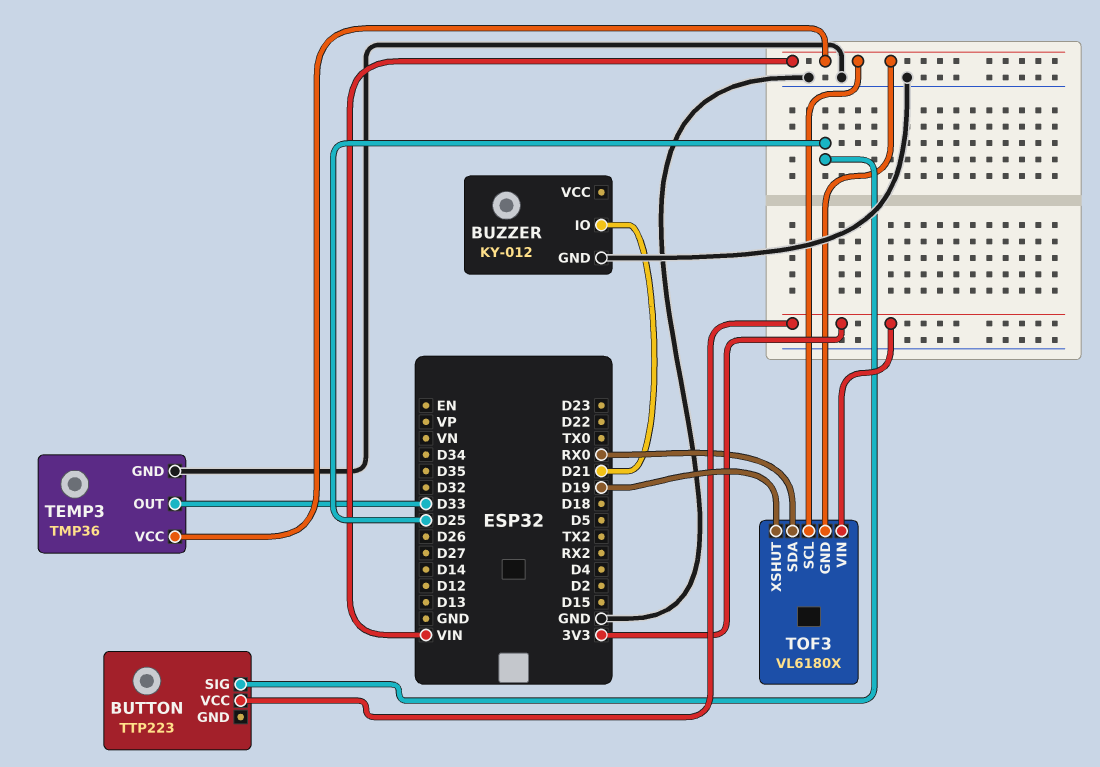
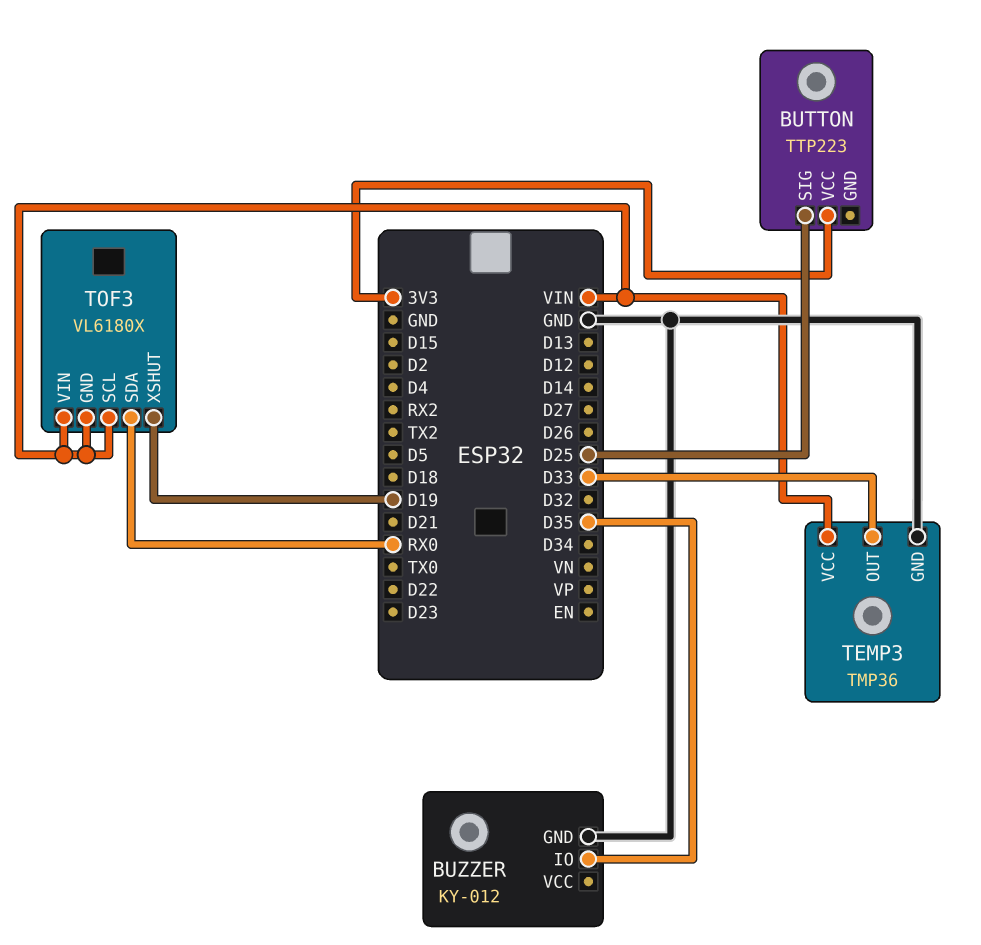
BUZZER pin IO: D21 -> D35
TOF3 pin VIN: 3V3 -> VIN

